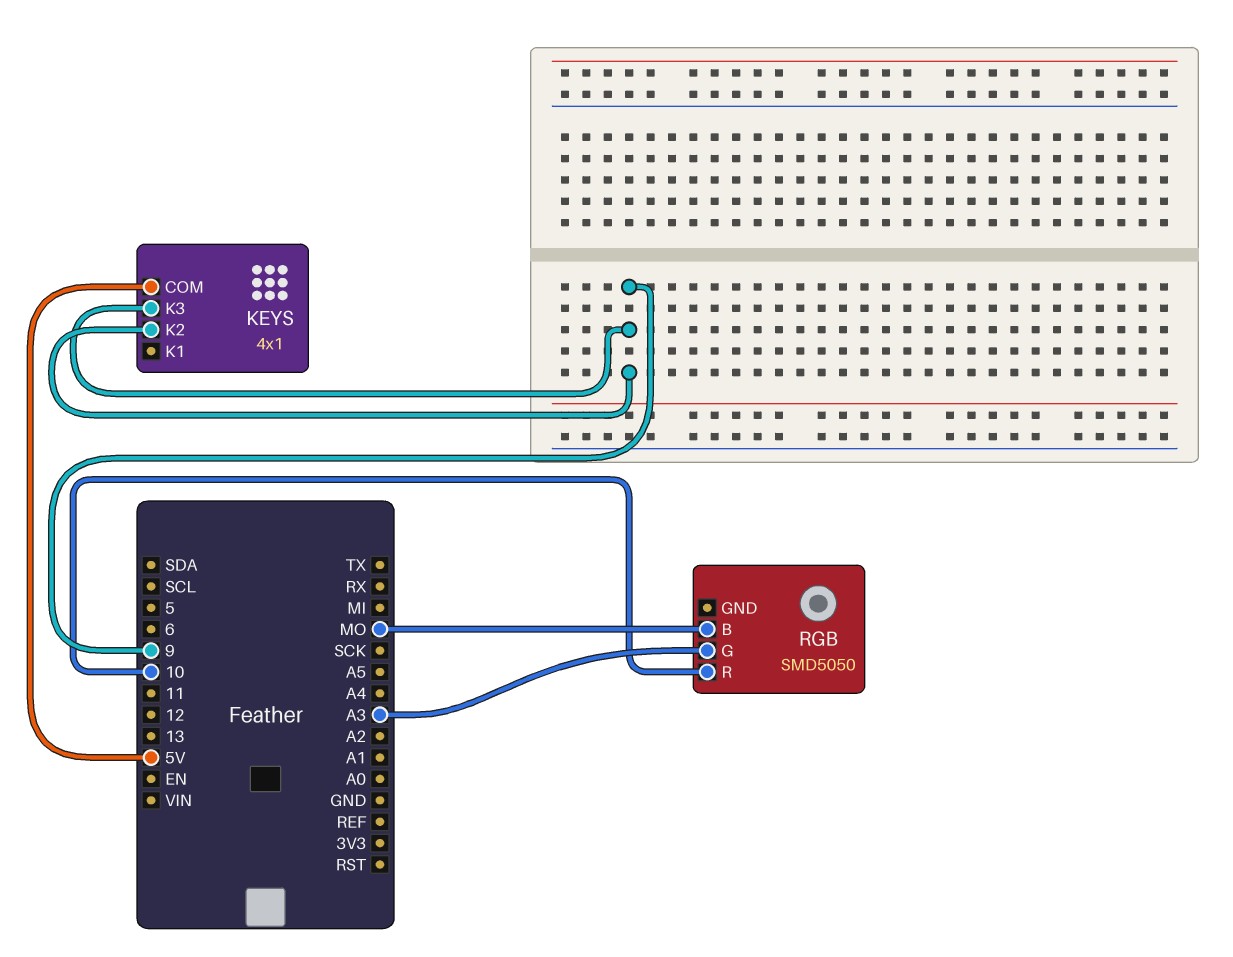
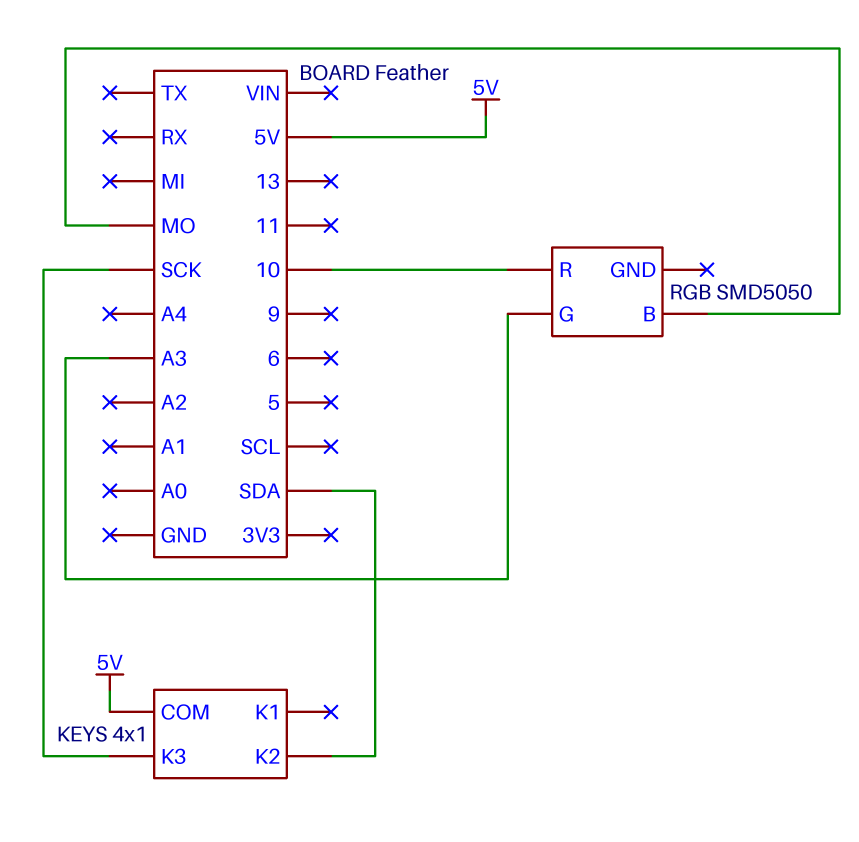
KEYS pin K2: 9 -> SDA
KEYS pin K3: 9 -> SCK

